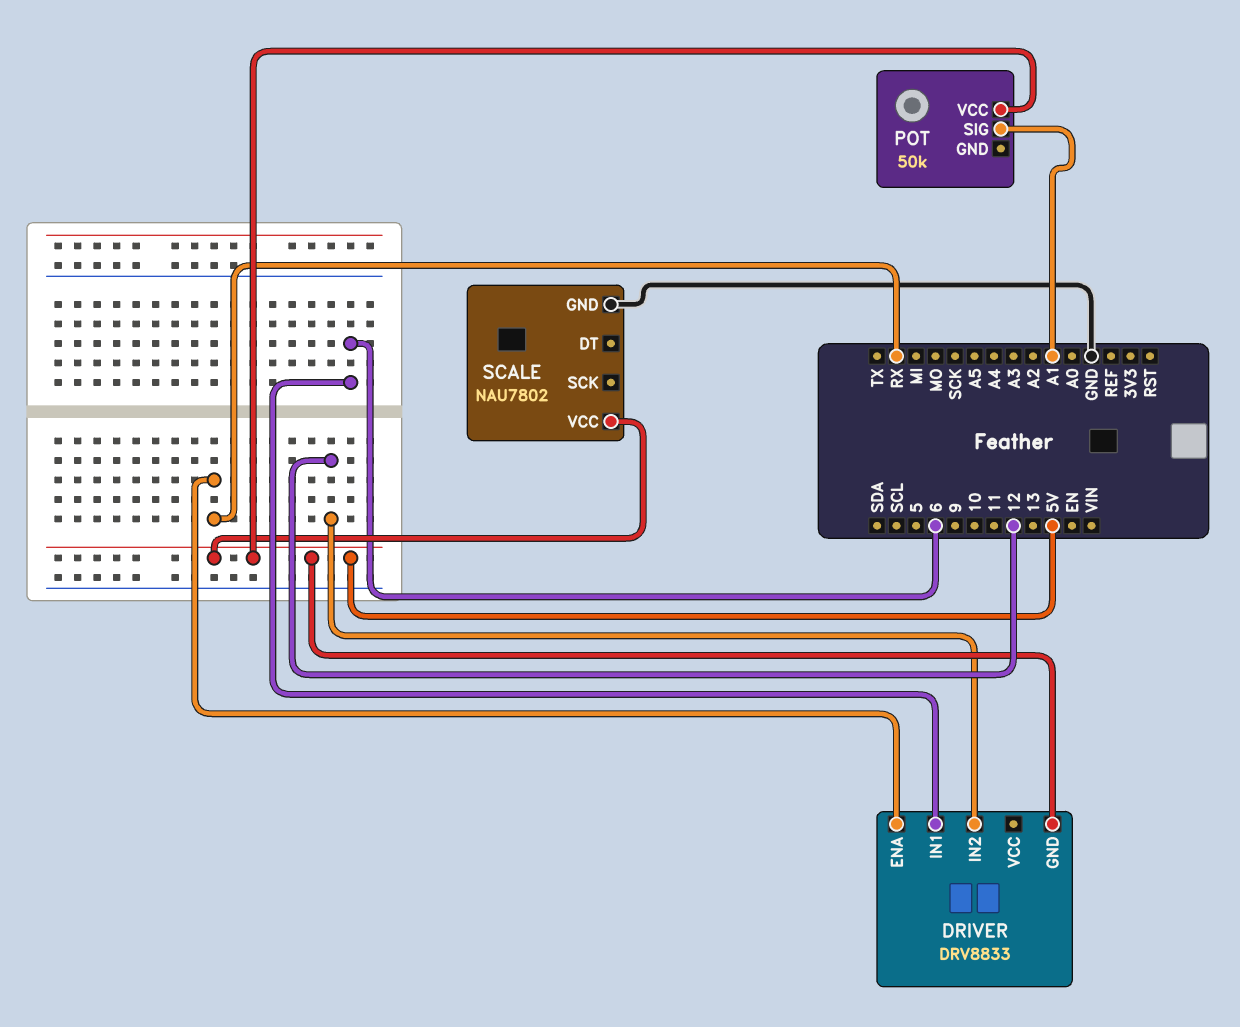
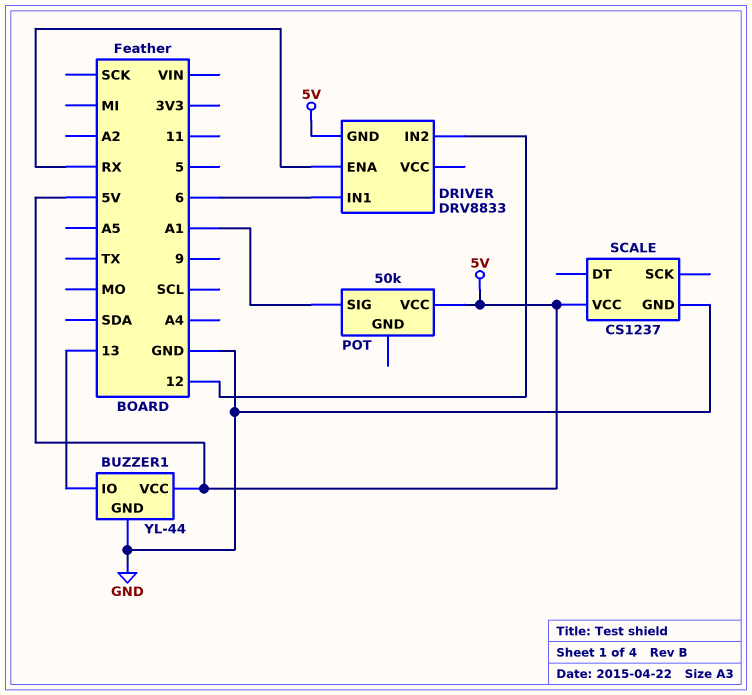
BUZZER1: none -> YL-44
BUZZER1 pin GND: none -> GND
BUZZER1 pin IO: none -> 13
BUZZER1 pin VCC: none -> 5V
SCALE: NAU7802 -> CS1237

